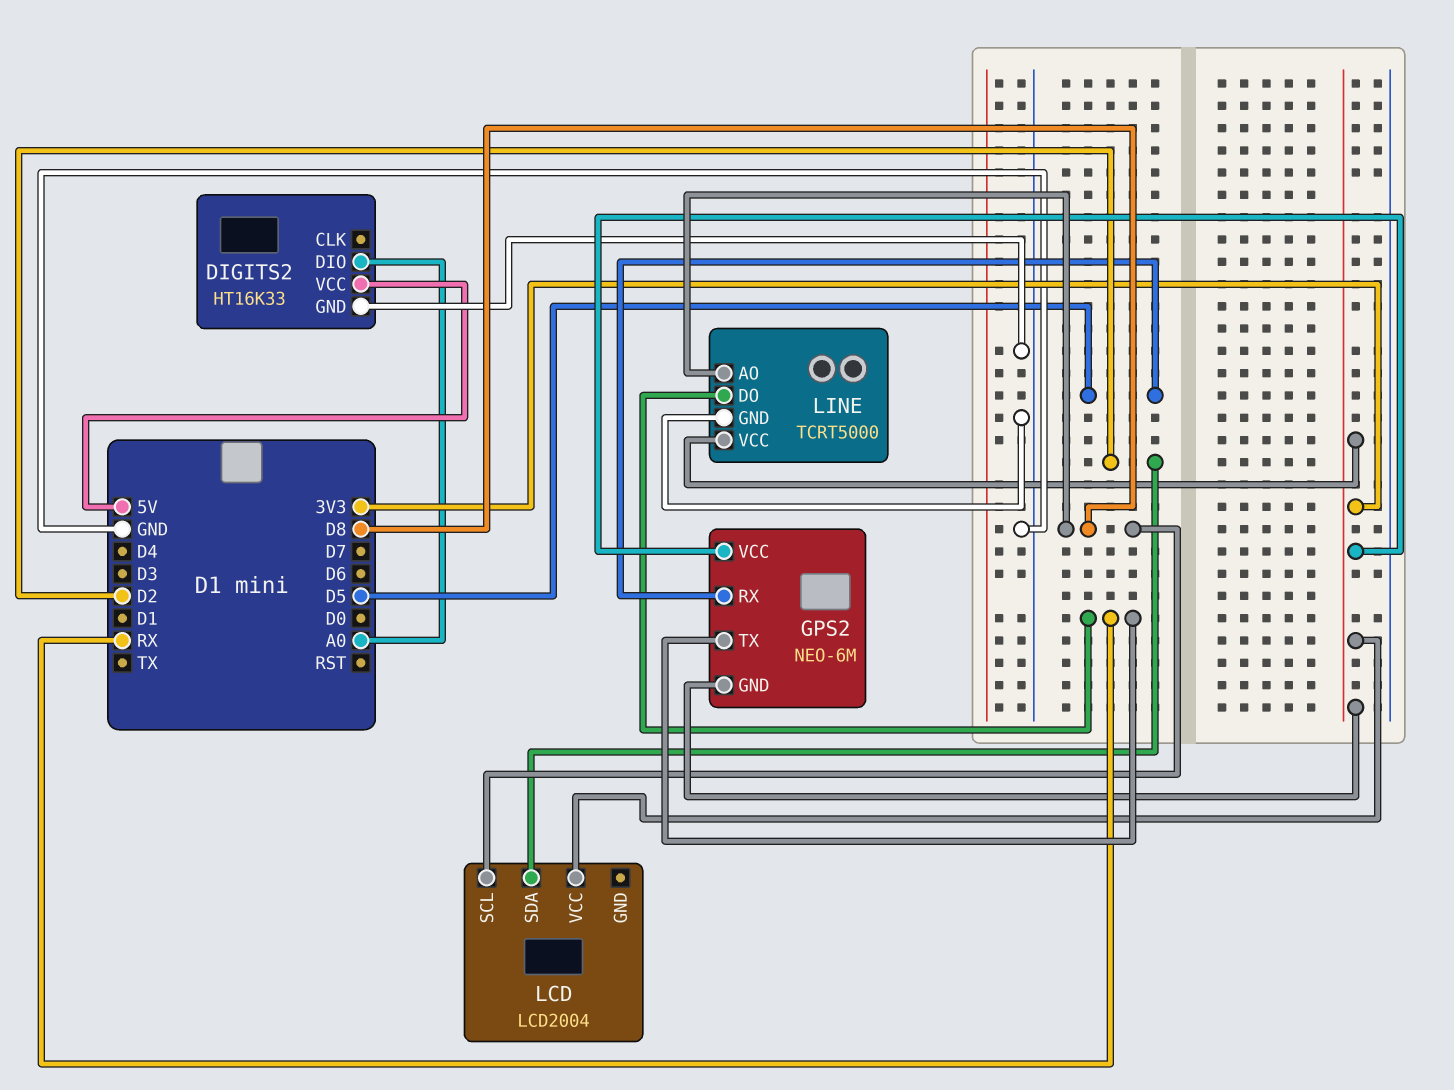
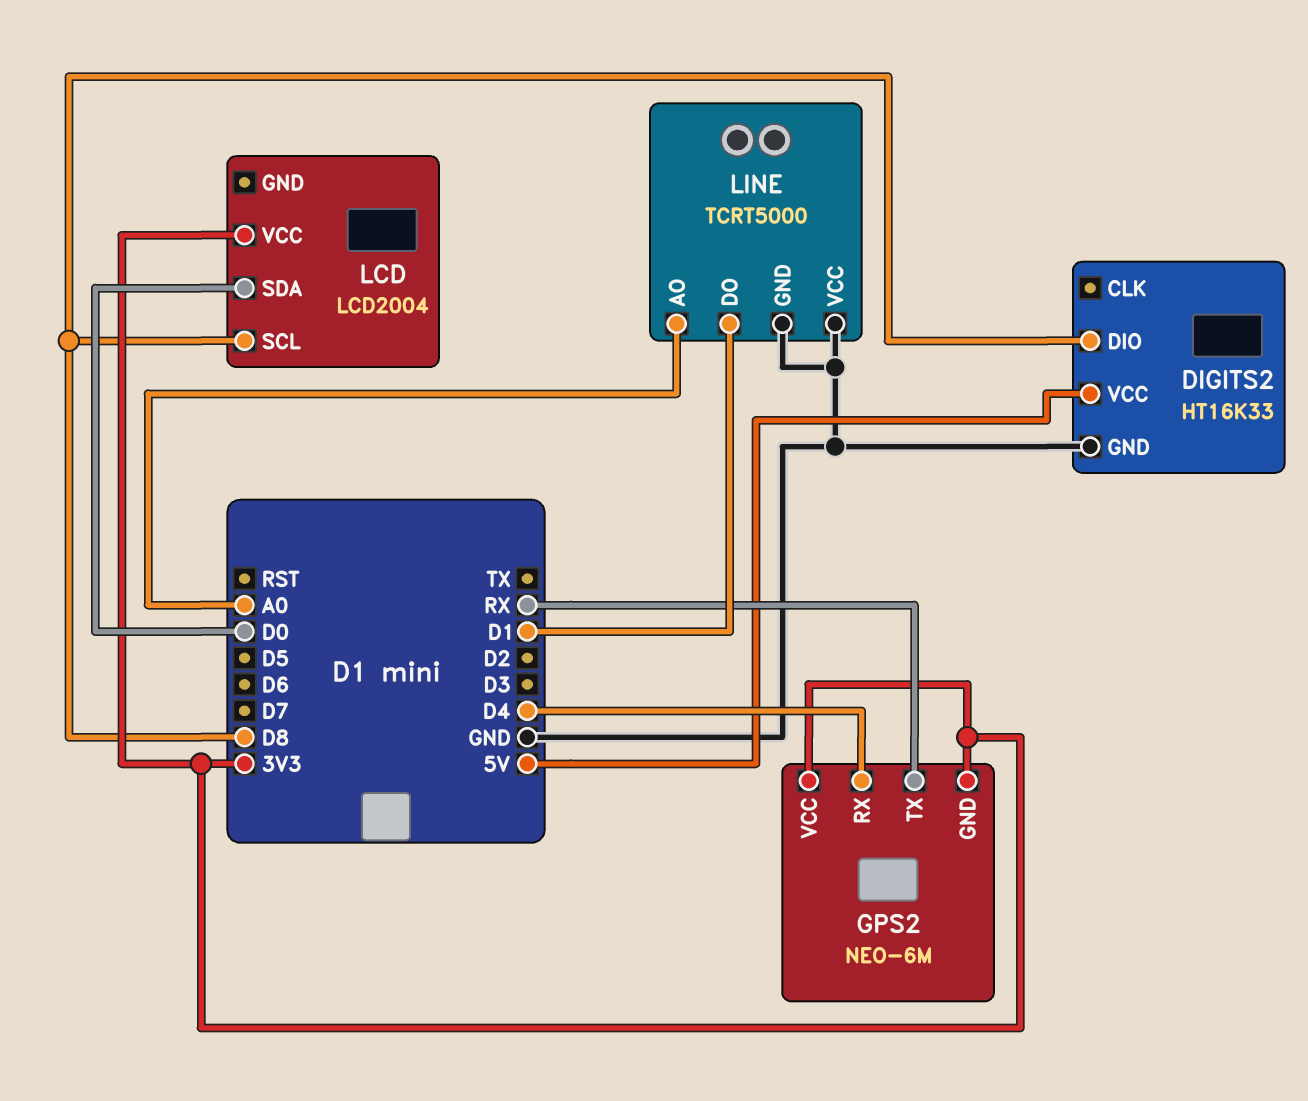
DIGITS2 pin DIO: A0 -> D8
GPS2 pin RX: D5 -> D4
LCD pin SDA: D2 -> D0
LINE pin AO: D8 -> A0
LINE pin DO: RX -> D1
LINE pin VCC: 3V3 -> GND

